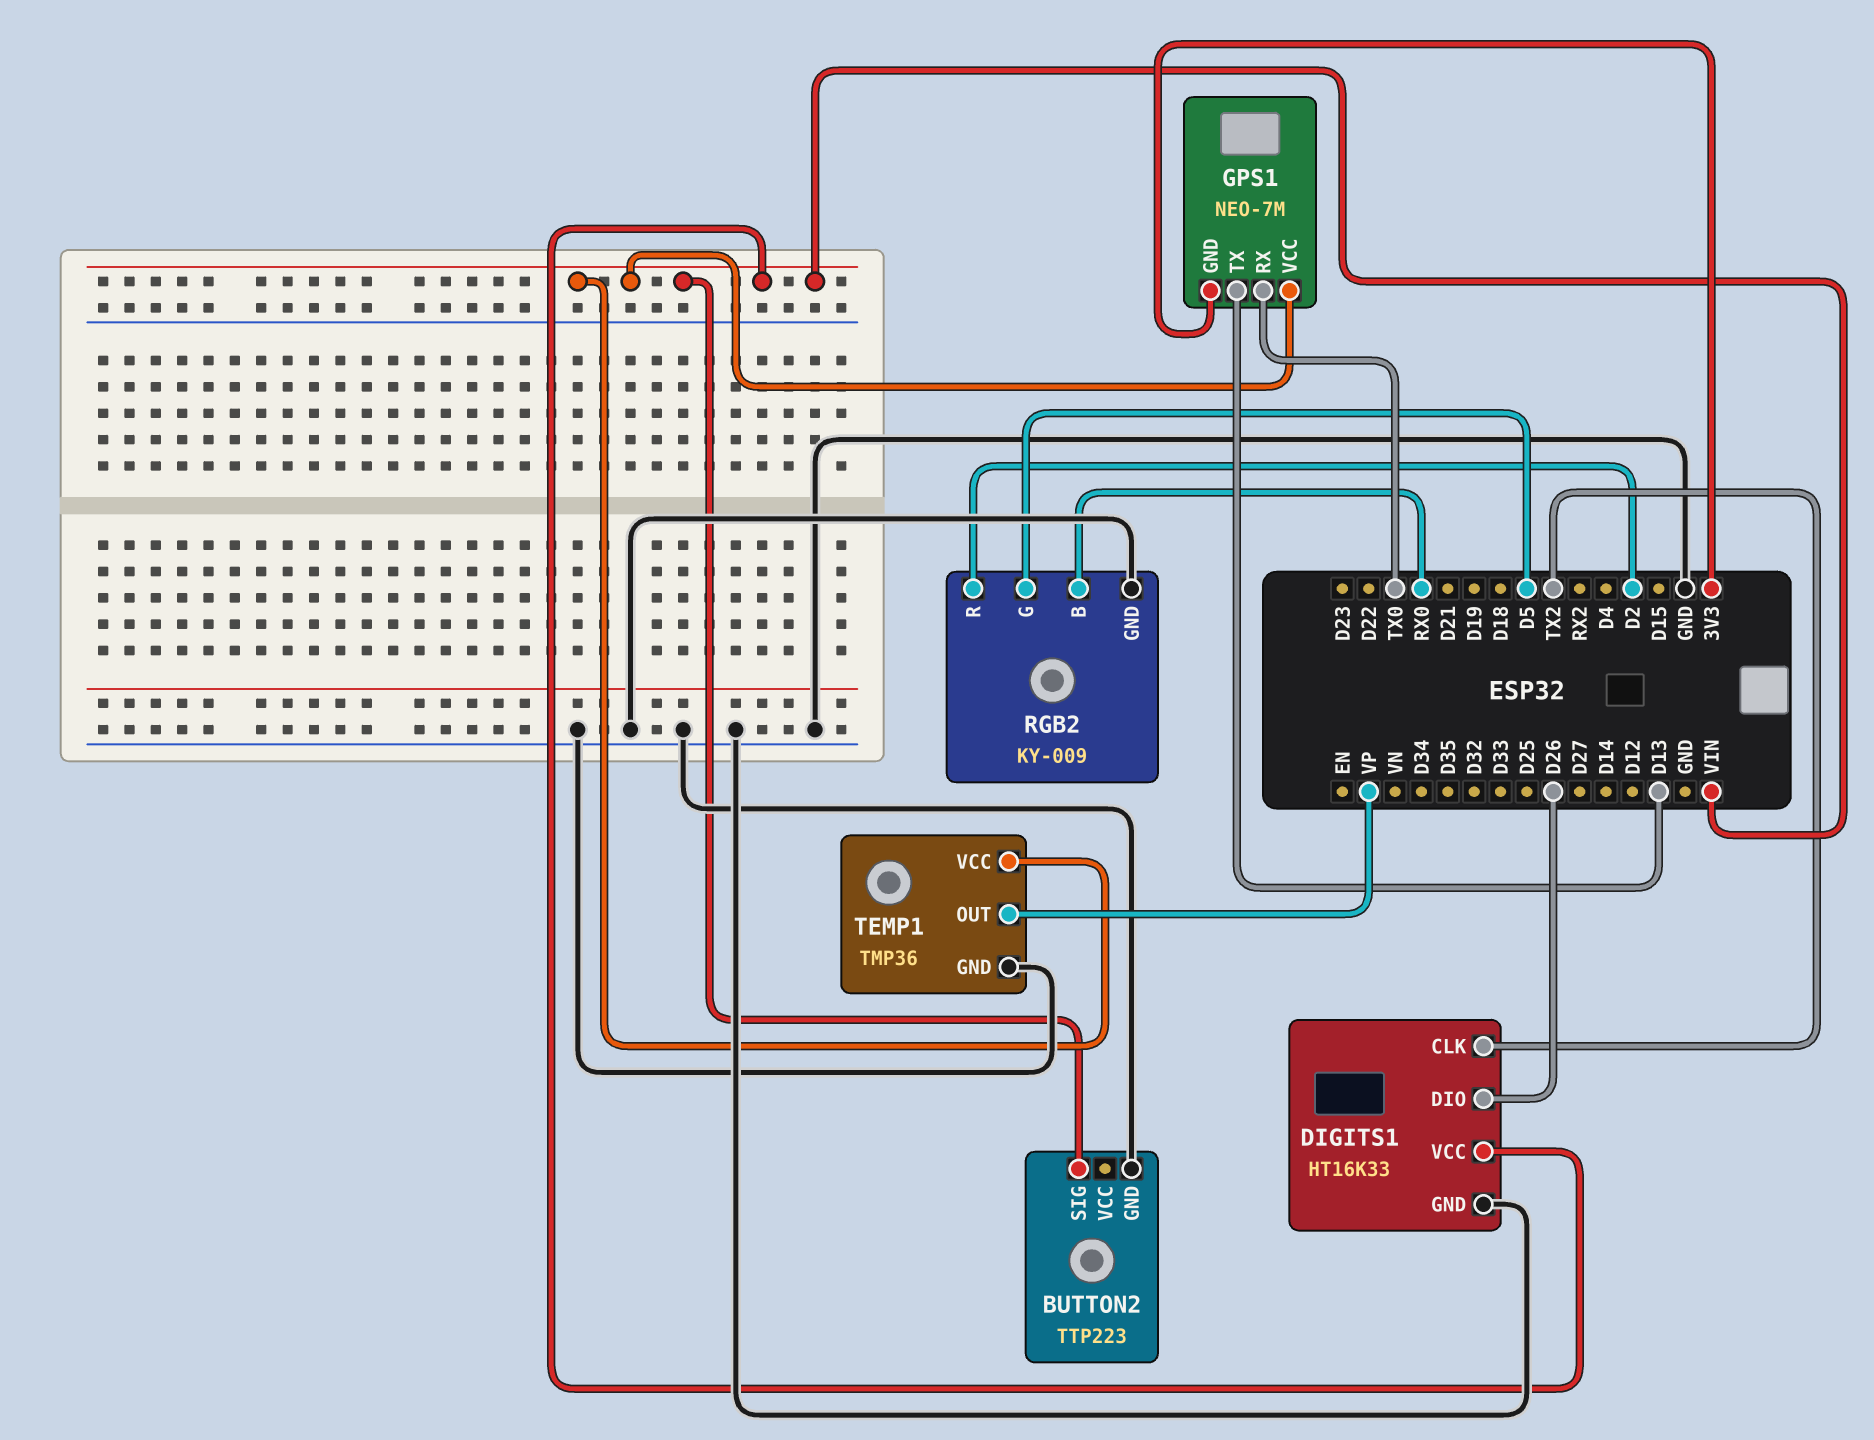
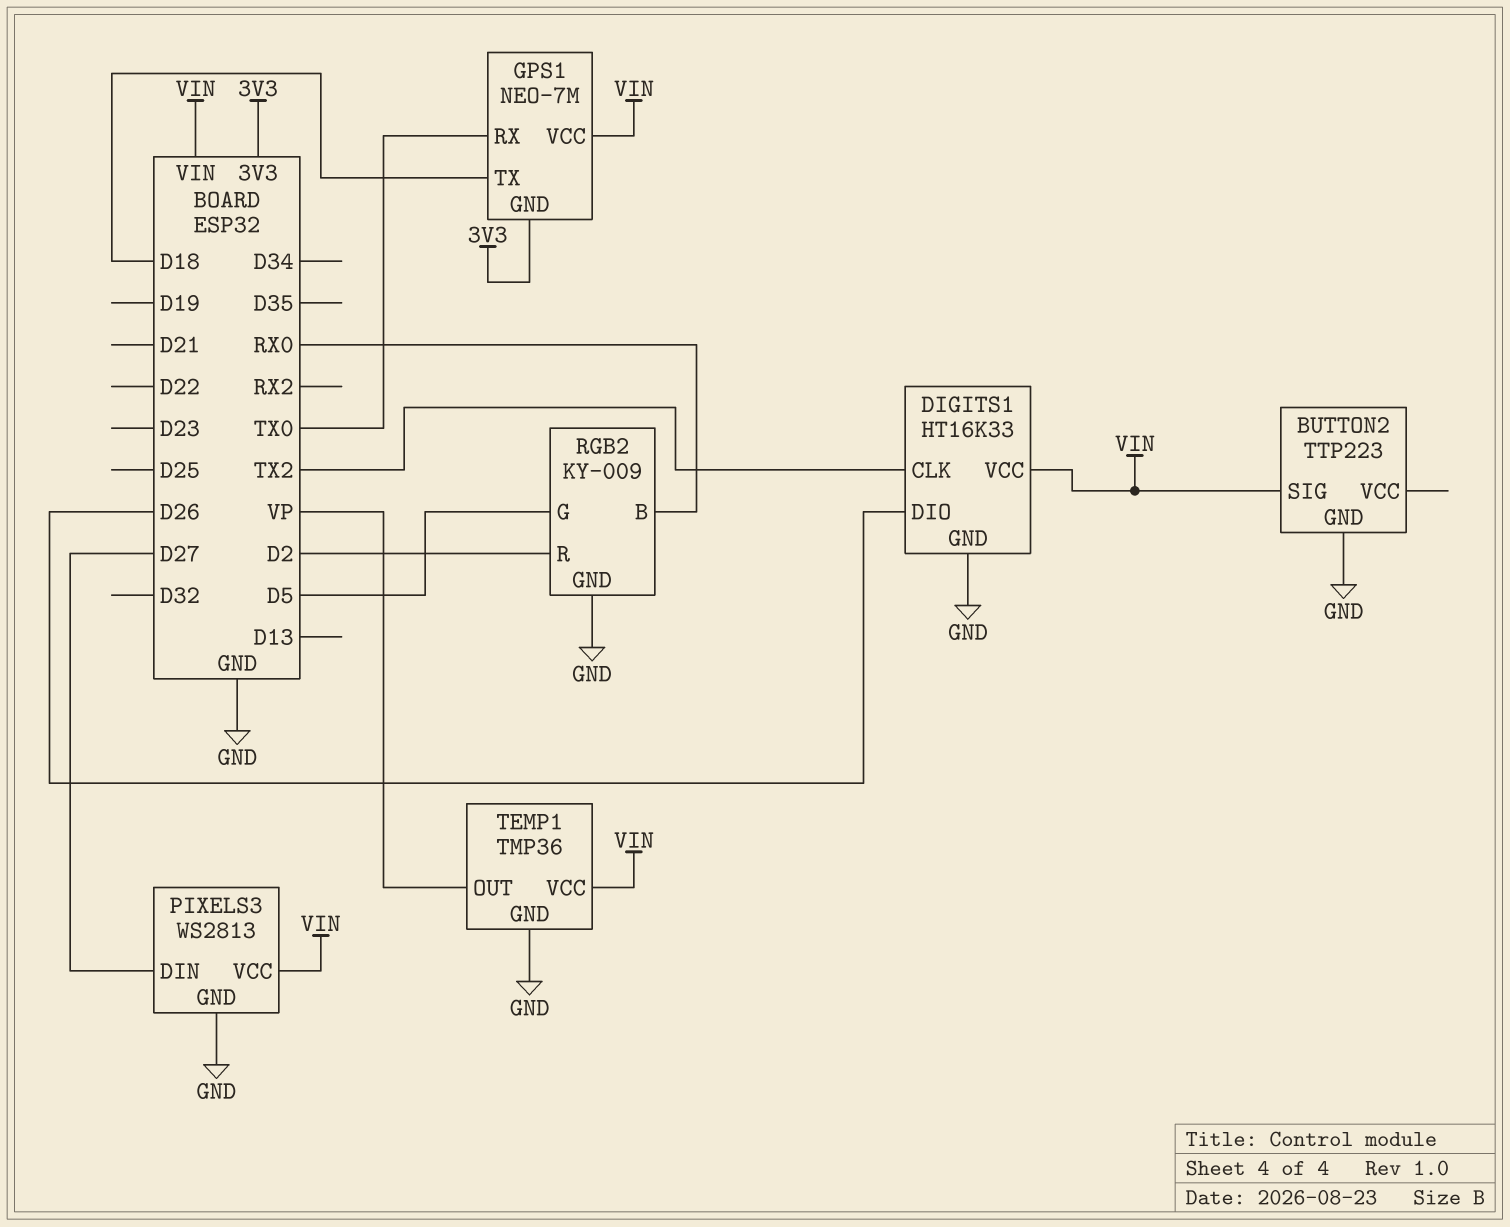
GPS1 pin TX: D13 -> D18
PIXELS3: none -> WS2813
PIXELS3 pin DIN: none -> D27
PIXELS3 pin GND: none -> GND
PIXELS3 pin VCC: none -> VIN

